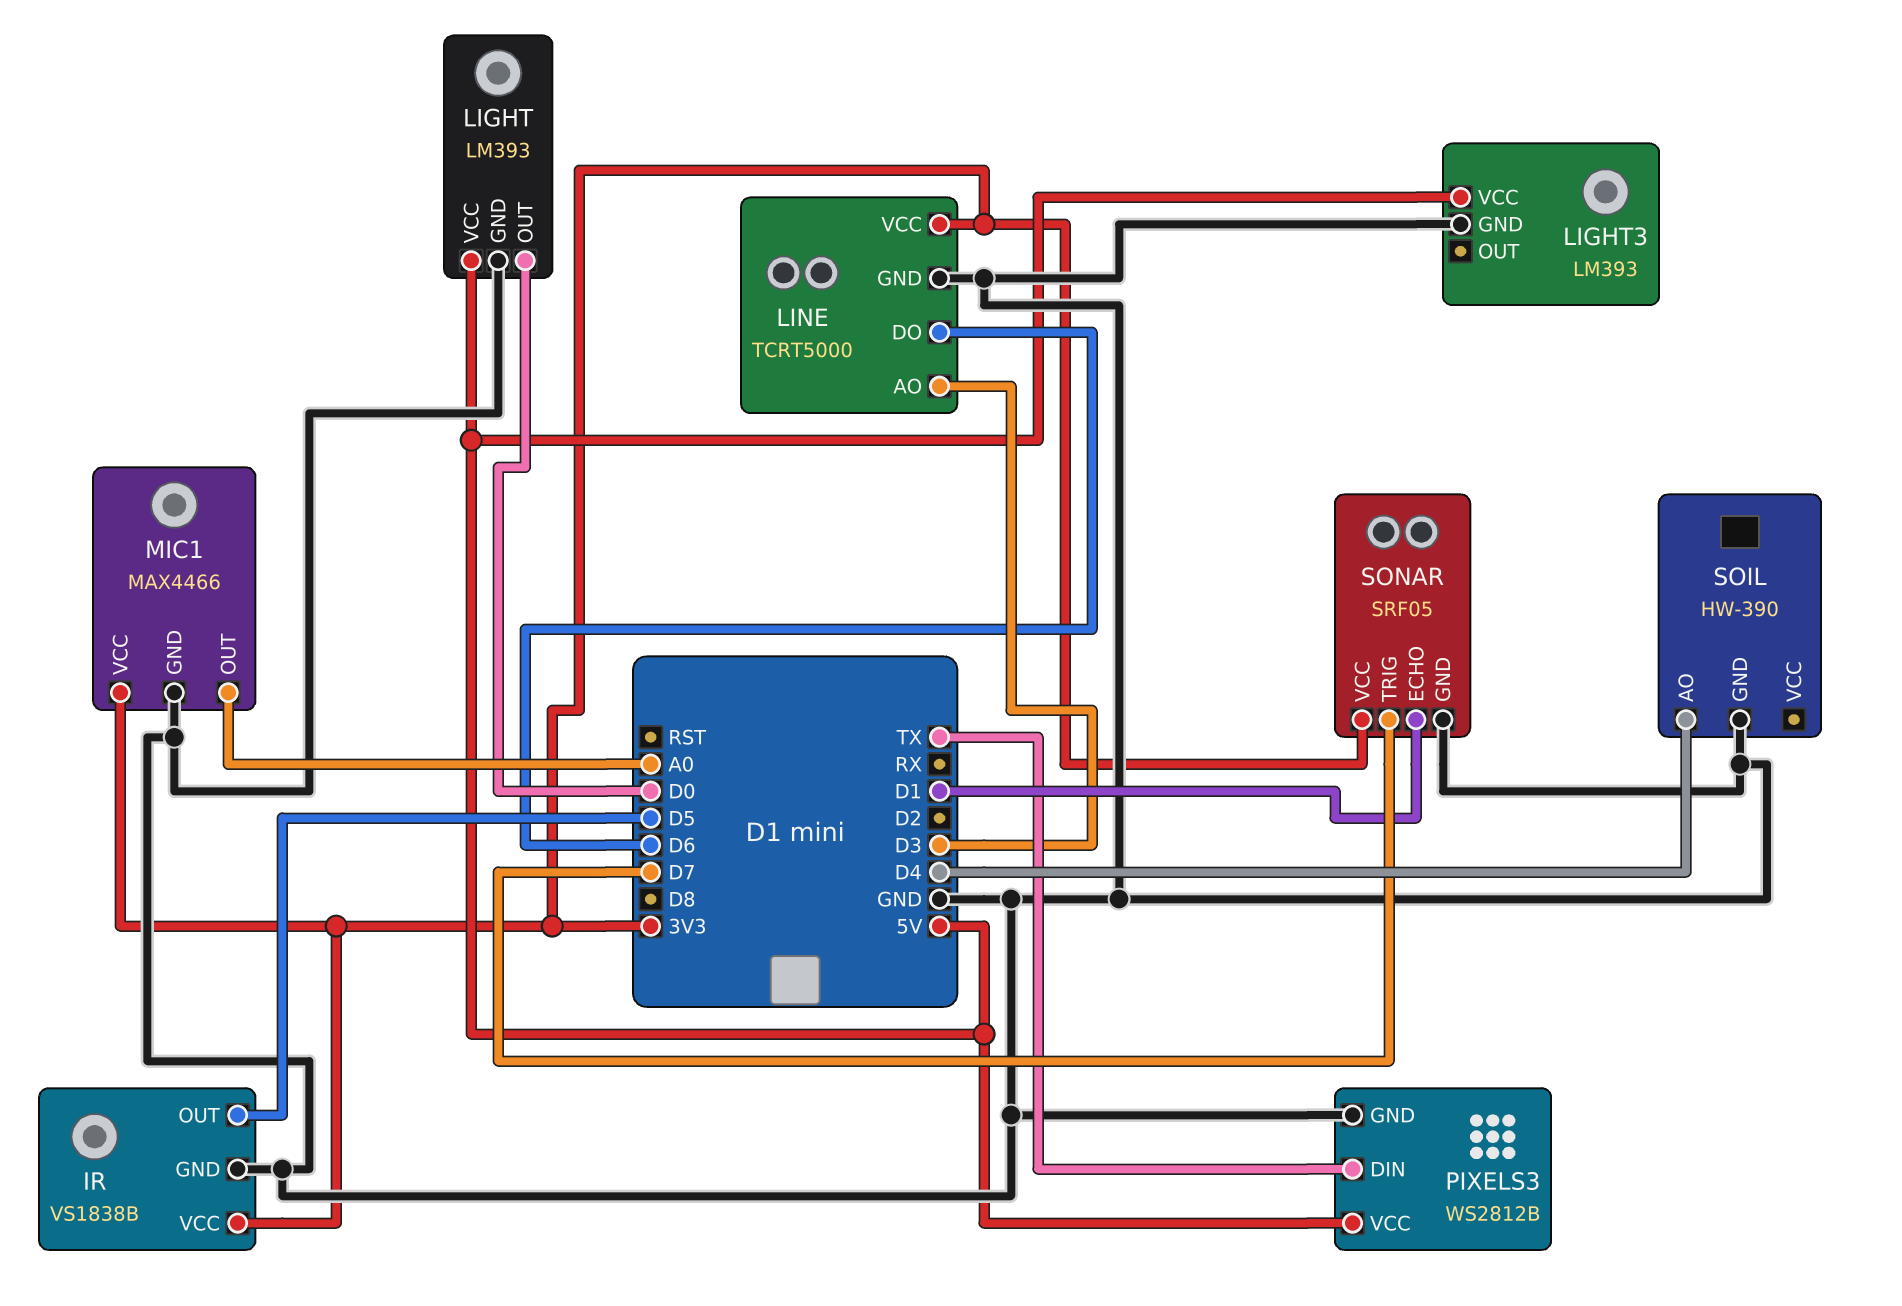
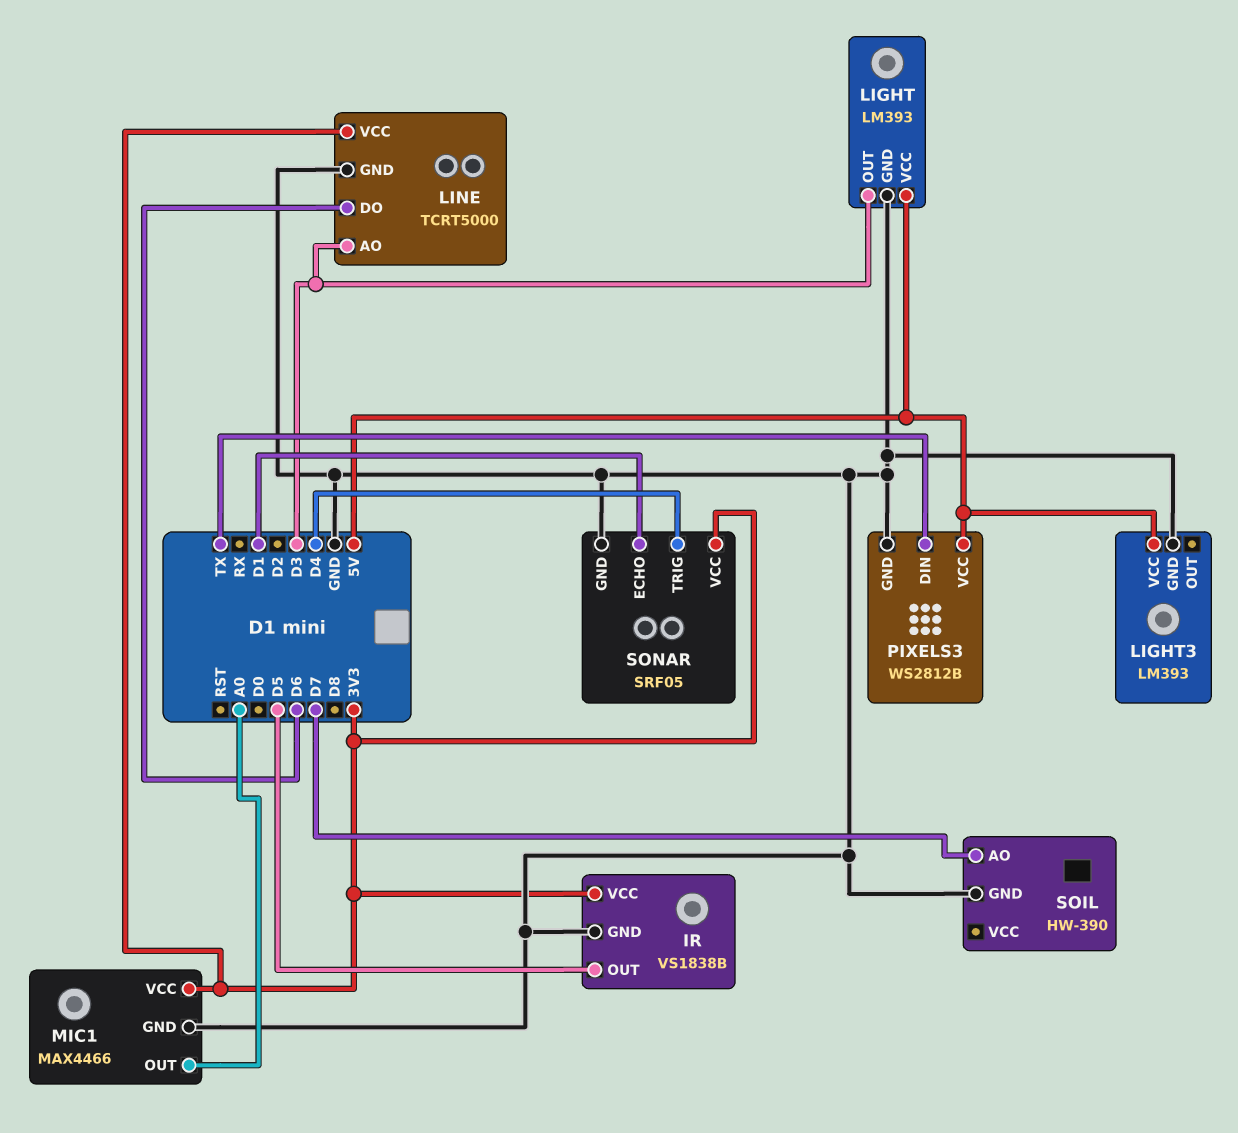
LIGHT pin OUT: D0 -> D3
SOIL pin AO: D4 -> D7
SONAR pin TRIG: D7 -> D4

